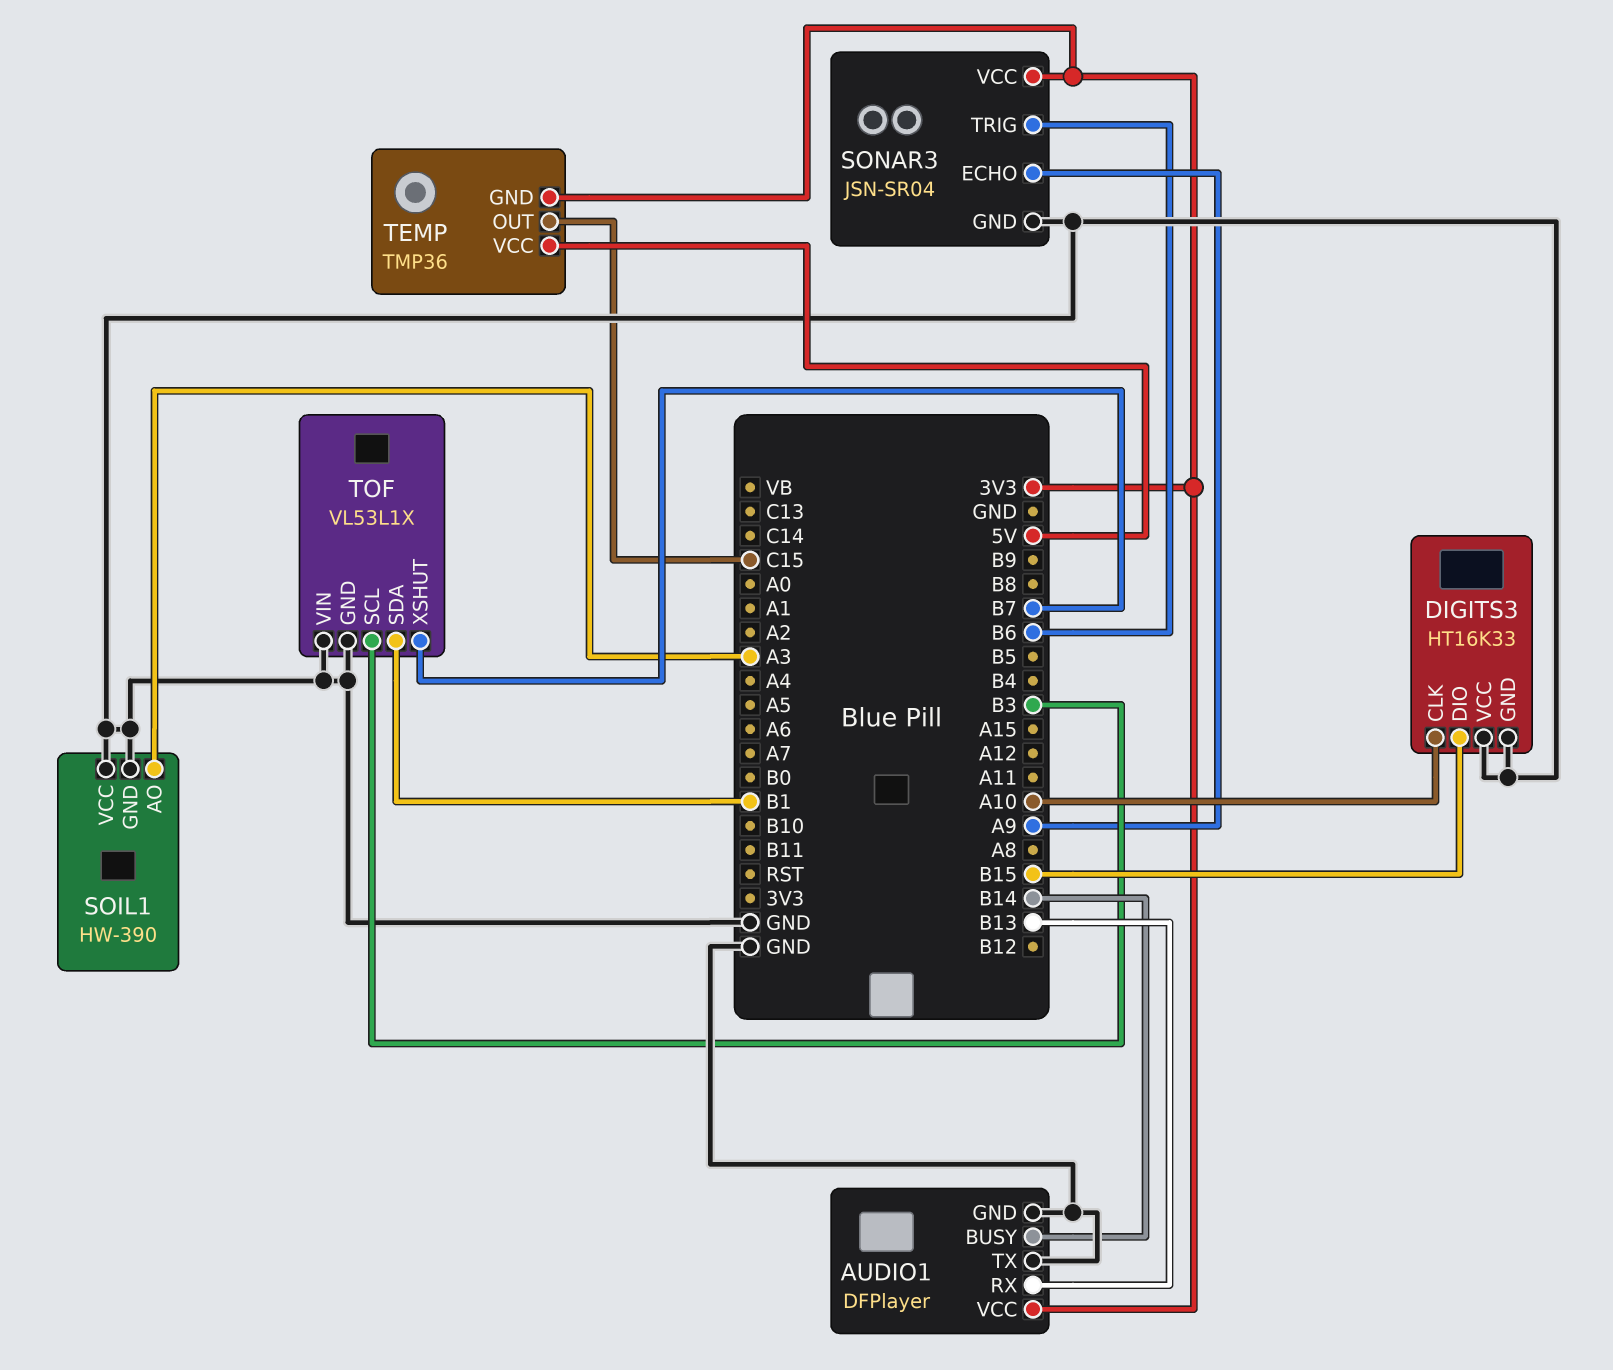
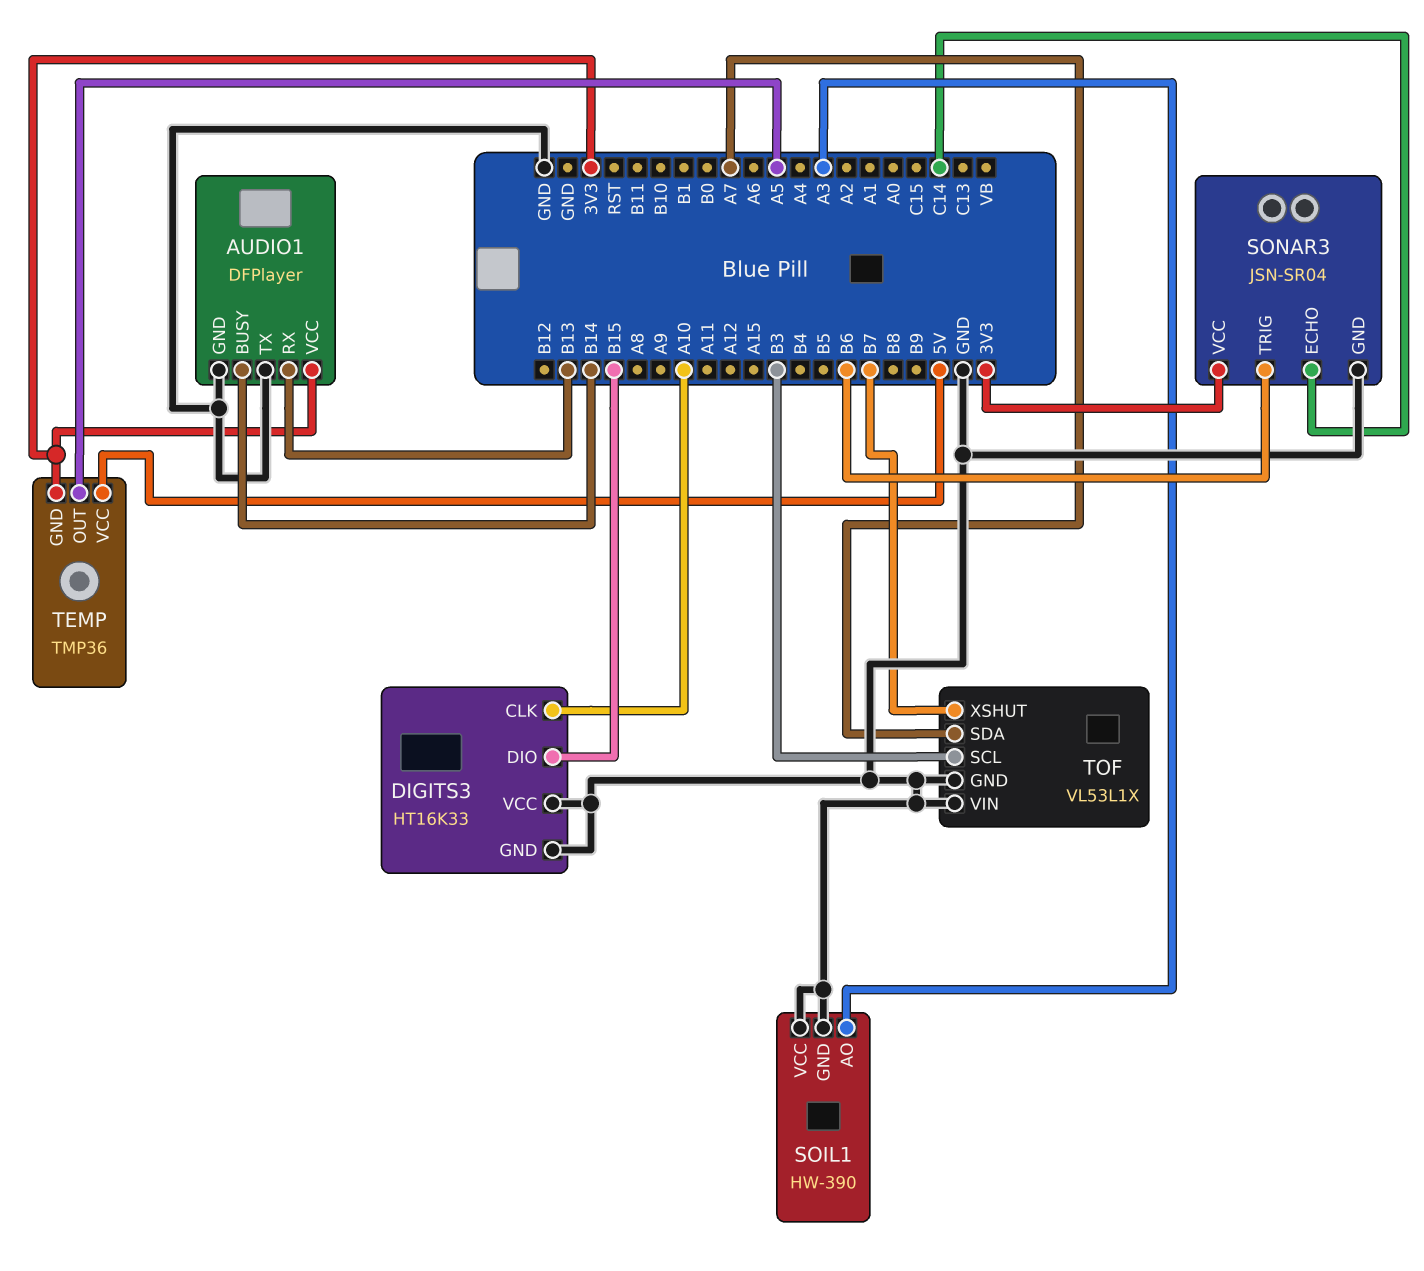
SONAR3 pin ECHO: A9 -> C14
TEMP pin OUT: C15 -> A5
TOF pin SDA: B1 -> A7

